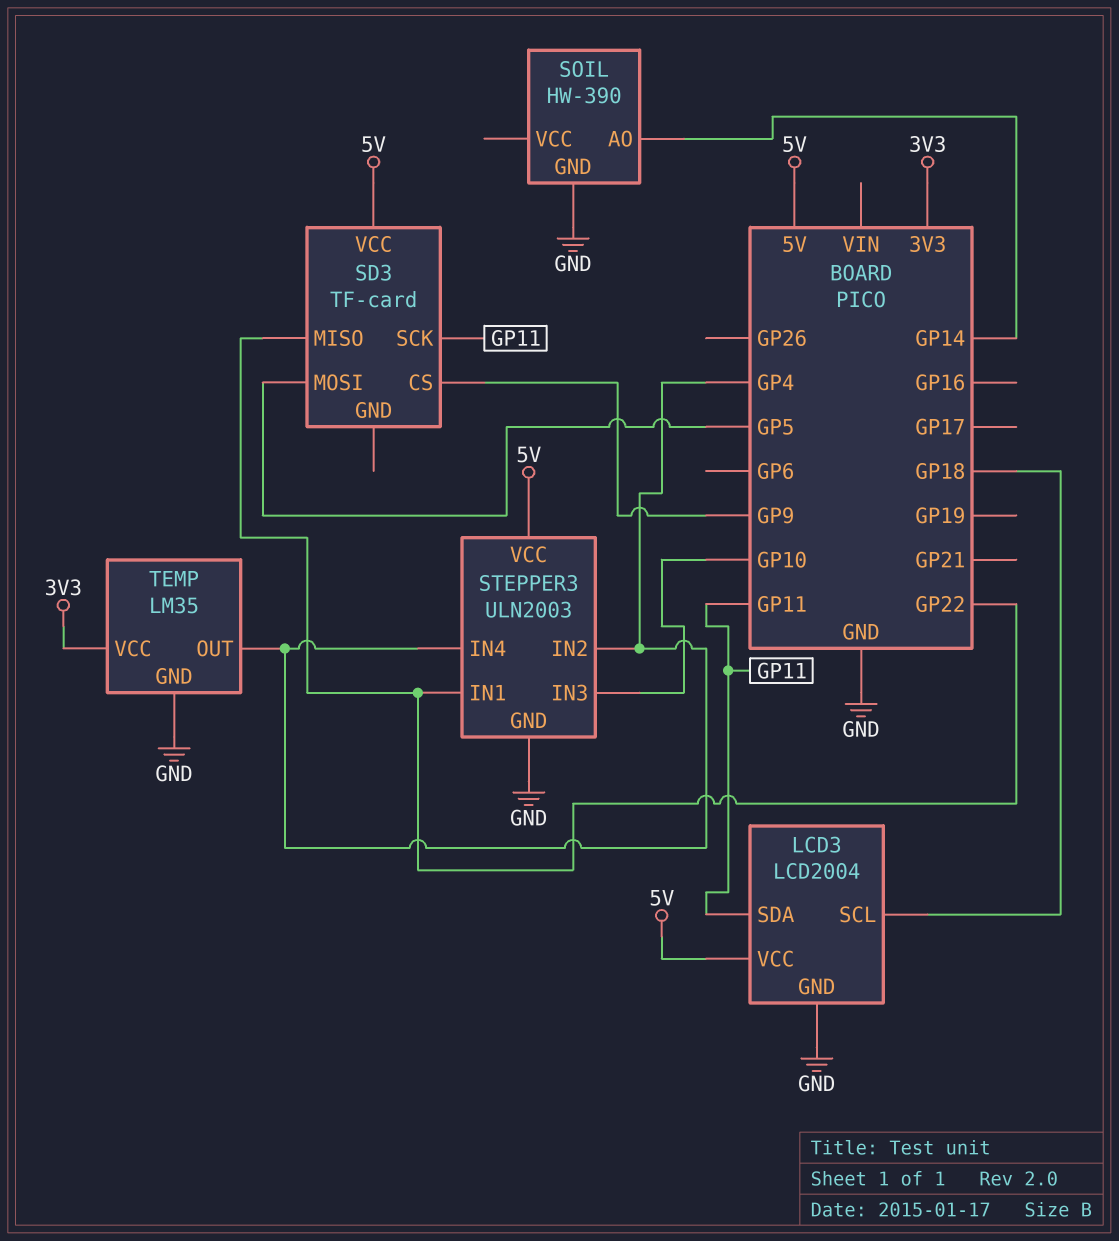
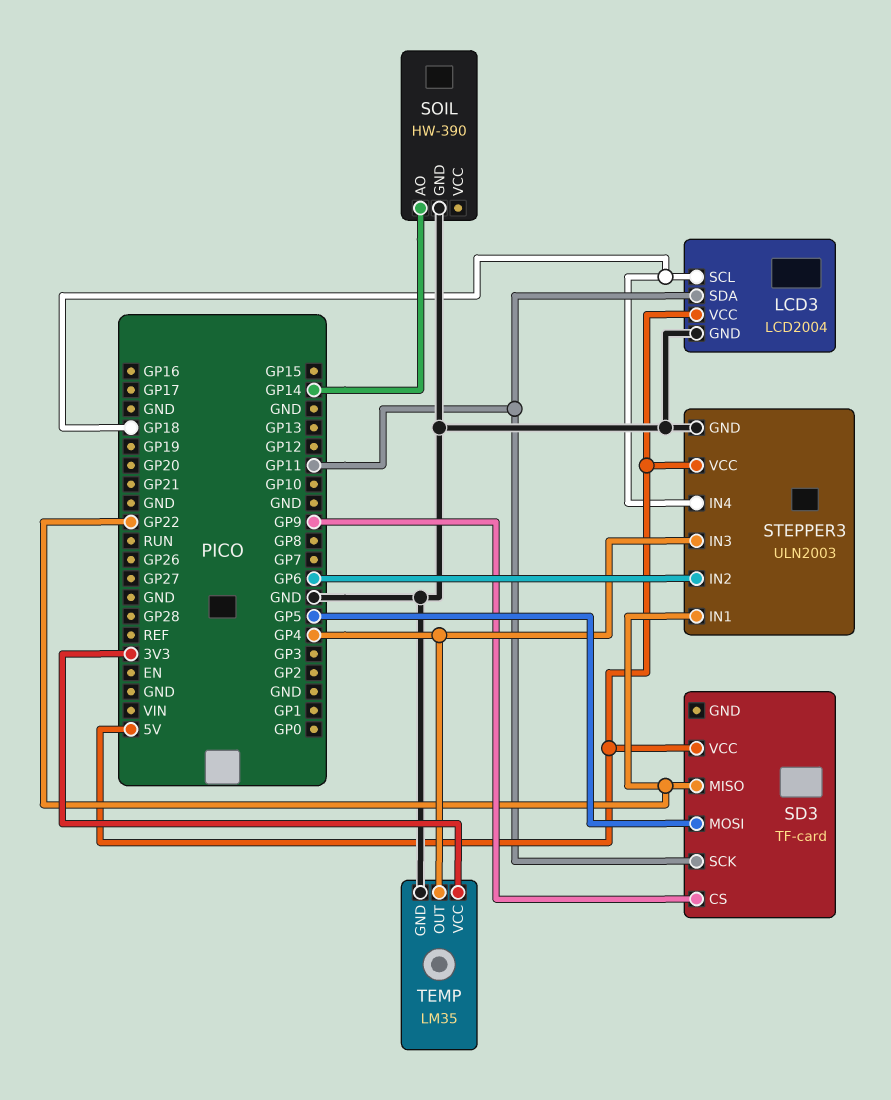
STEPPER3 pin IN2: GP4 -> GP6
STEPPER3 pin IN3: GP10 -> GP4
STEPPER3 pin IN4: GP4 -> GP18

